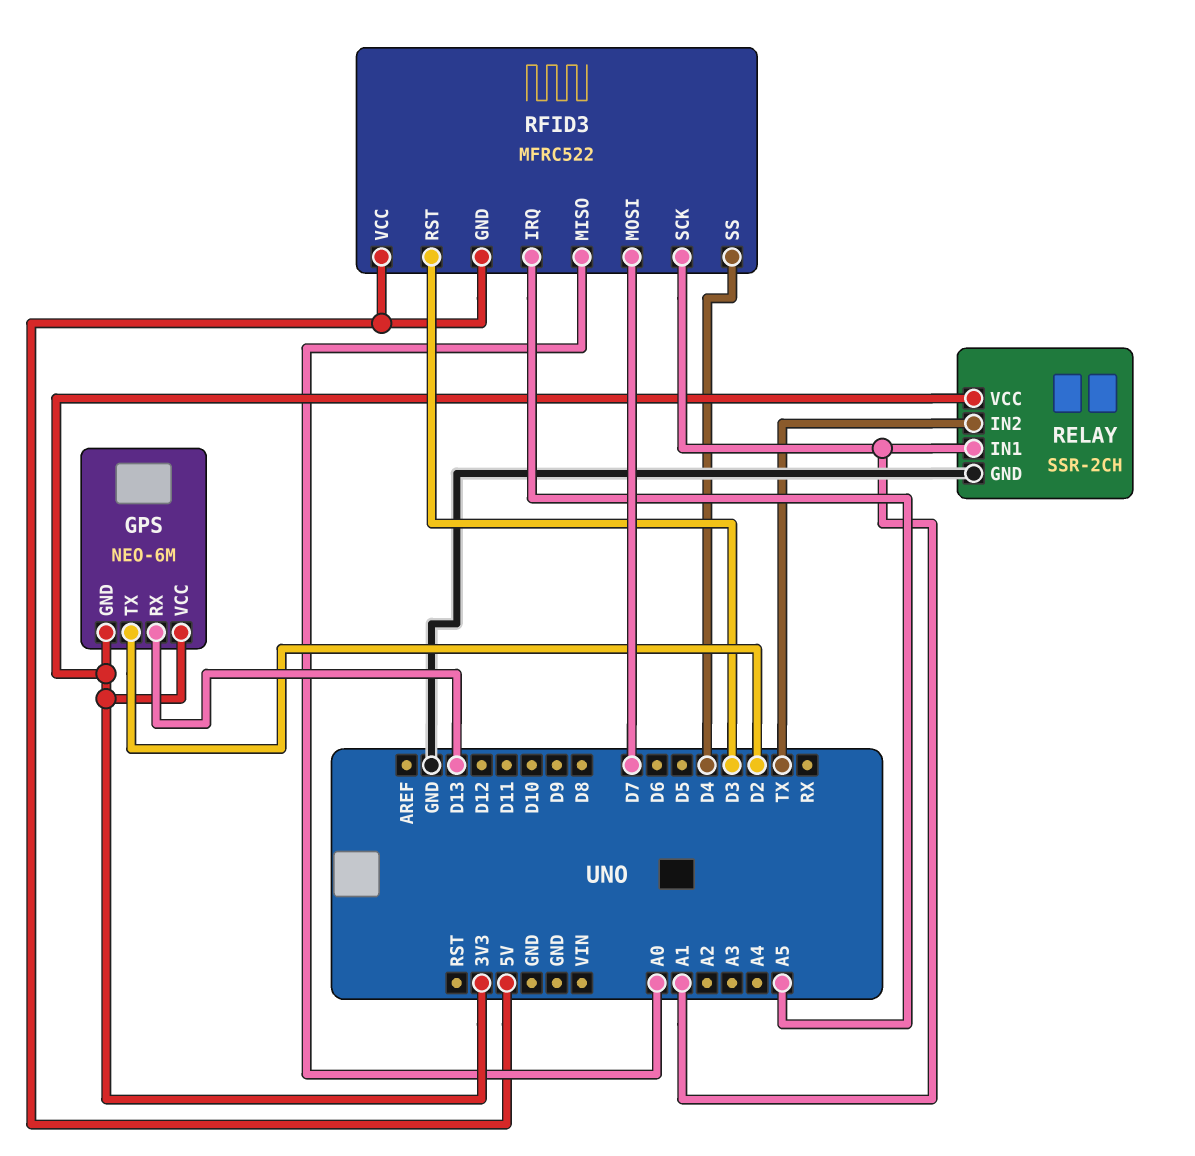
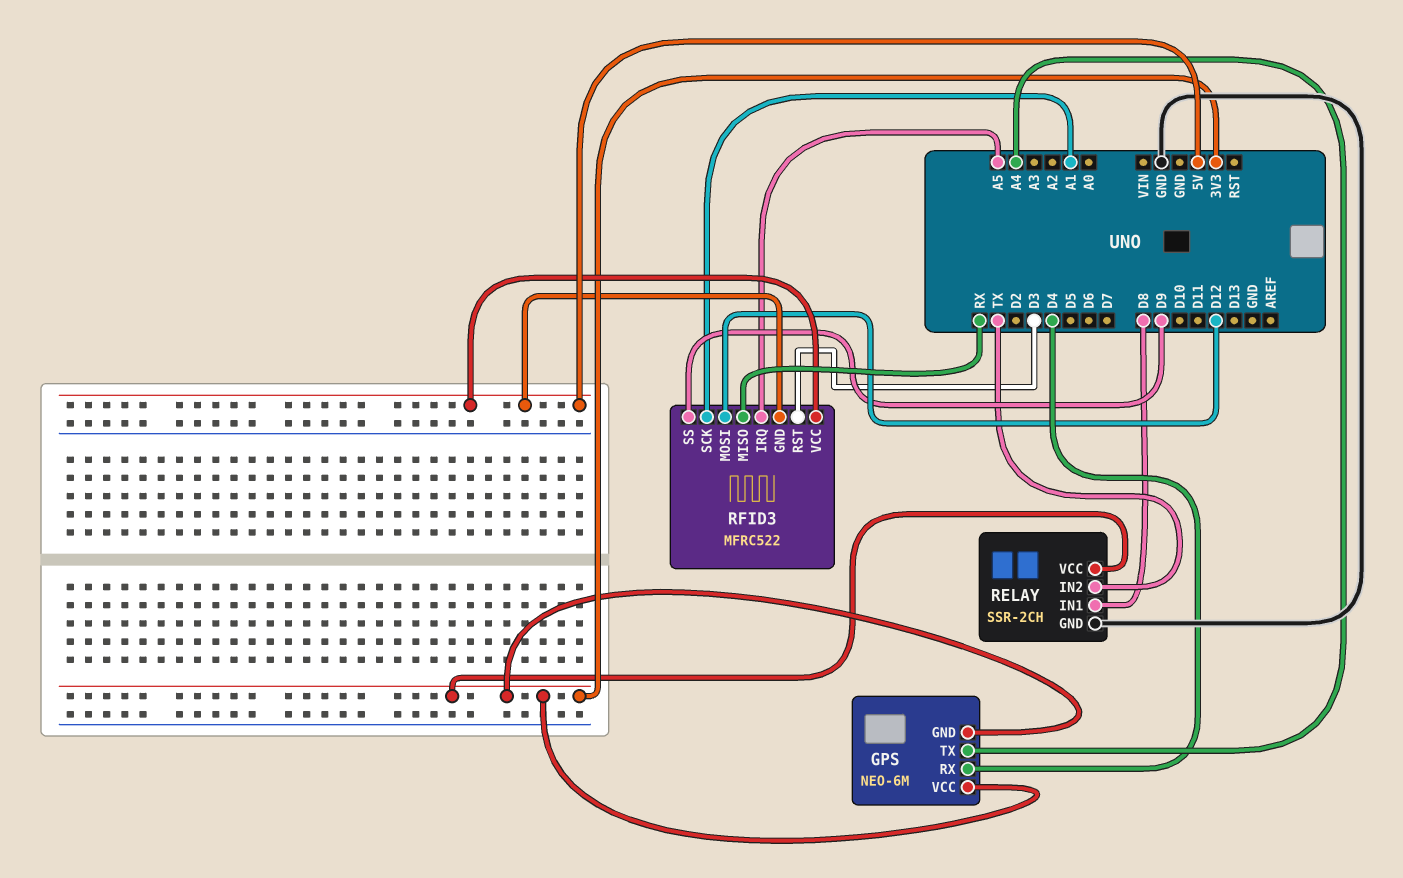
GPS pin RX: D13 -> D4
GPS pin TX: D2 -> A4
RELAY pin IN1: A1 -> D8
RFID3 pin MISO: A0 -> RX
RFID3 pin MOSI: D7 -> D12
RFID3 pin SS: D4 -> D9

